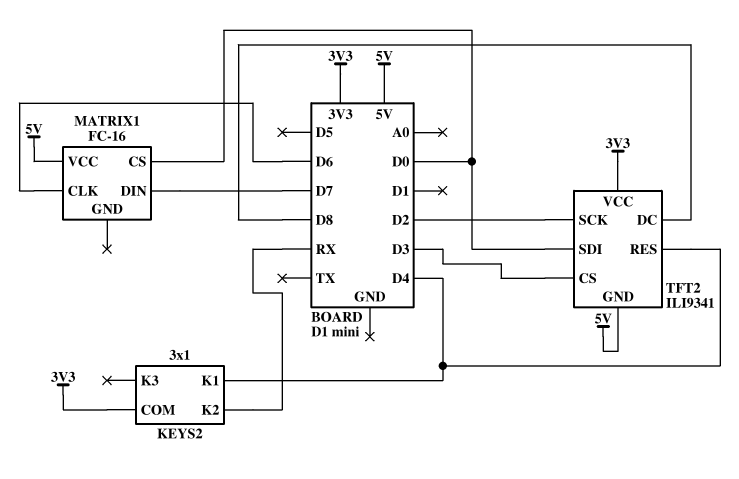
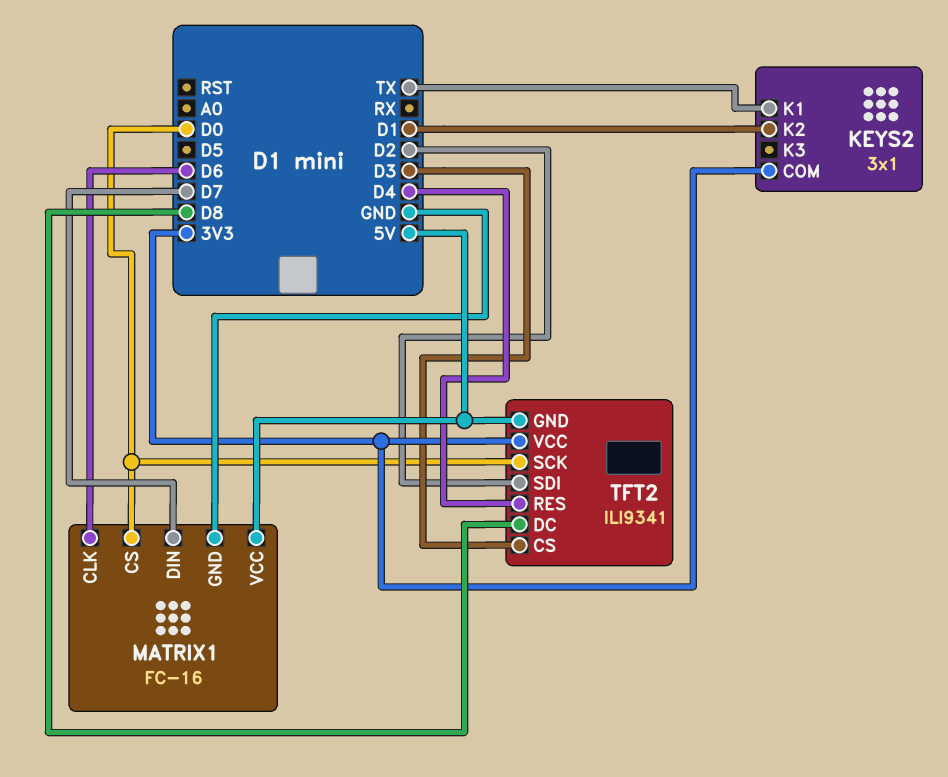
KEYS2 pin K1: D4 -> TX
KEYS2 pin K2: RX -> D1
MATRIX1 pin GND: none -> GND
TFT2 pin SCK: D2 -> D0
TFT2 pin SDI: D0 -> D2

